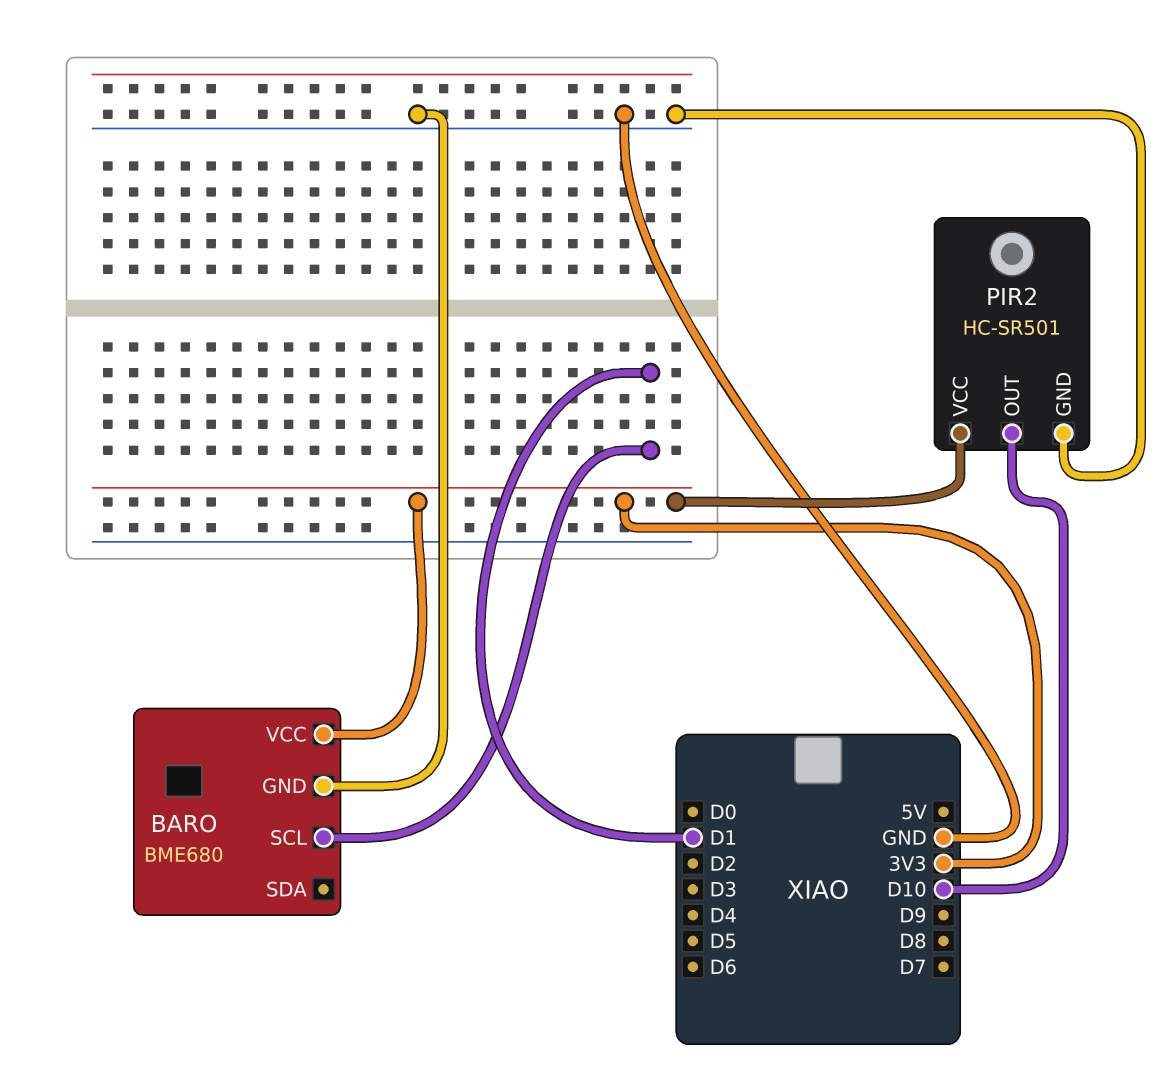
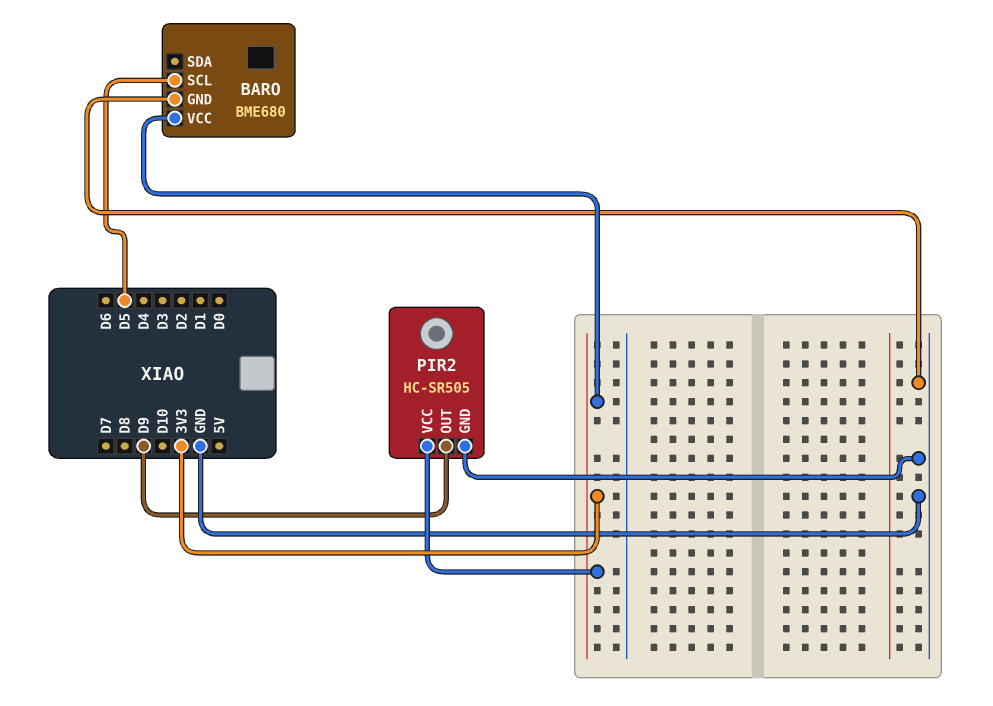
BARO pin SCL: D1 -> D5
PIR2: HC-SR501 -> HC-SR505
PIR2 pin OUT: D10 -> D9

